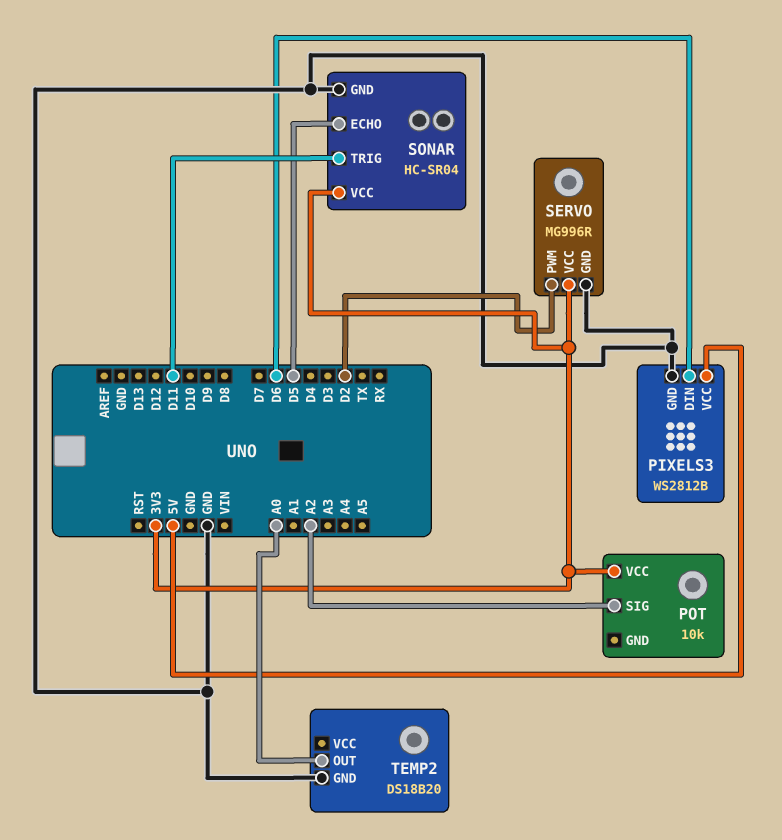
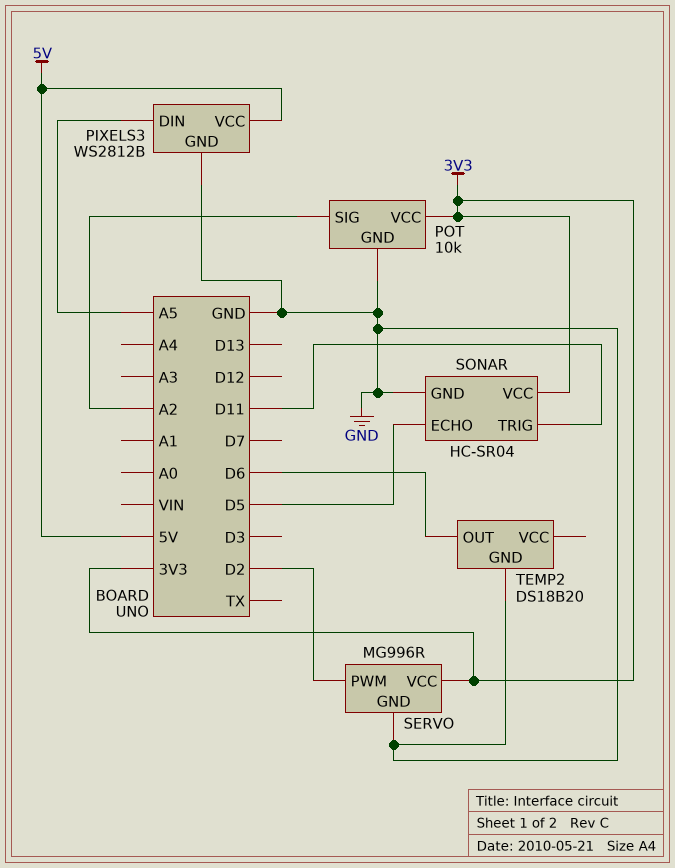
PIXELS3 pin DIN: D6 -> A5
POT pin GND: none -> GND
TEMP2 pin OUT: A0 -> D6

